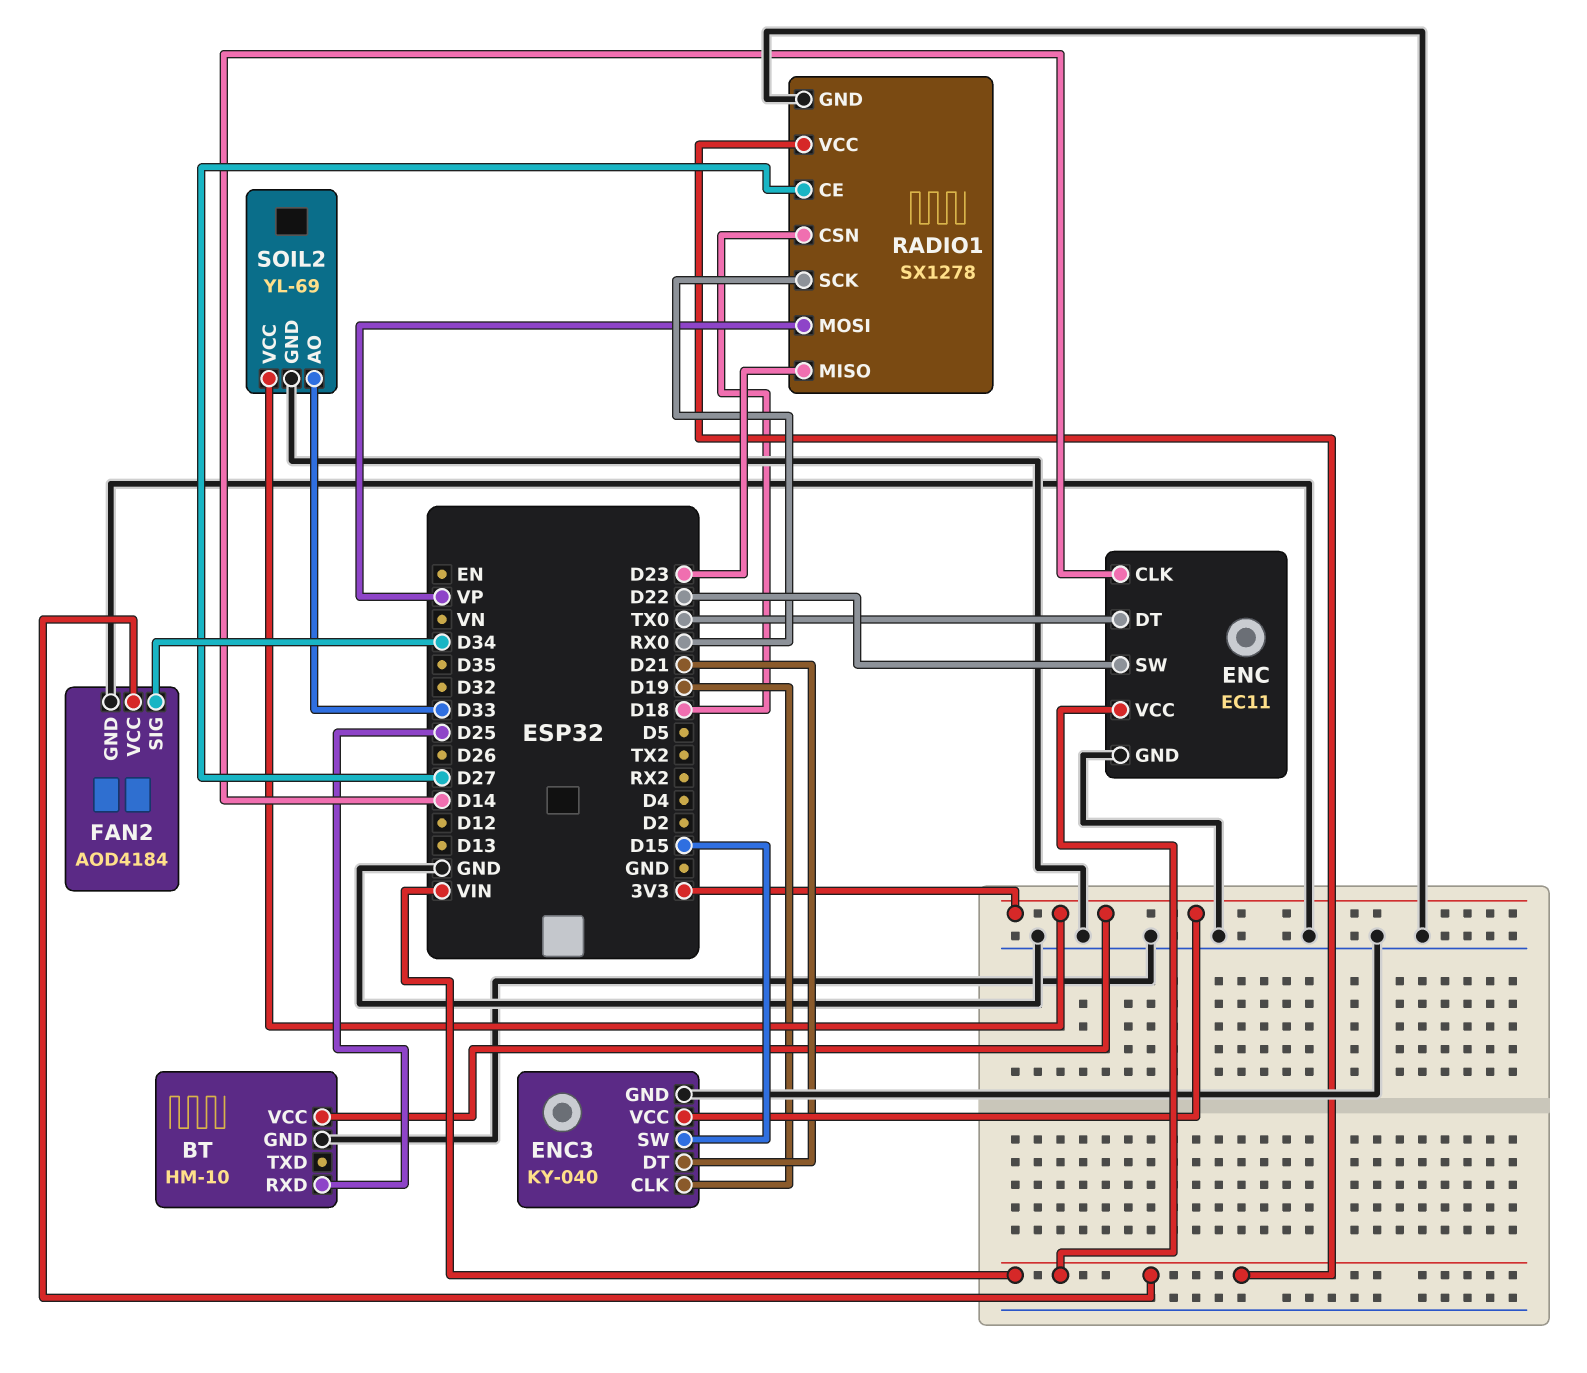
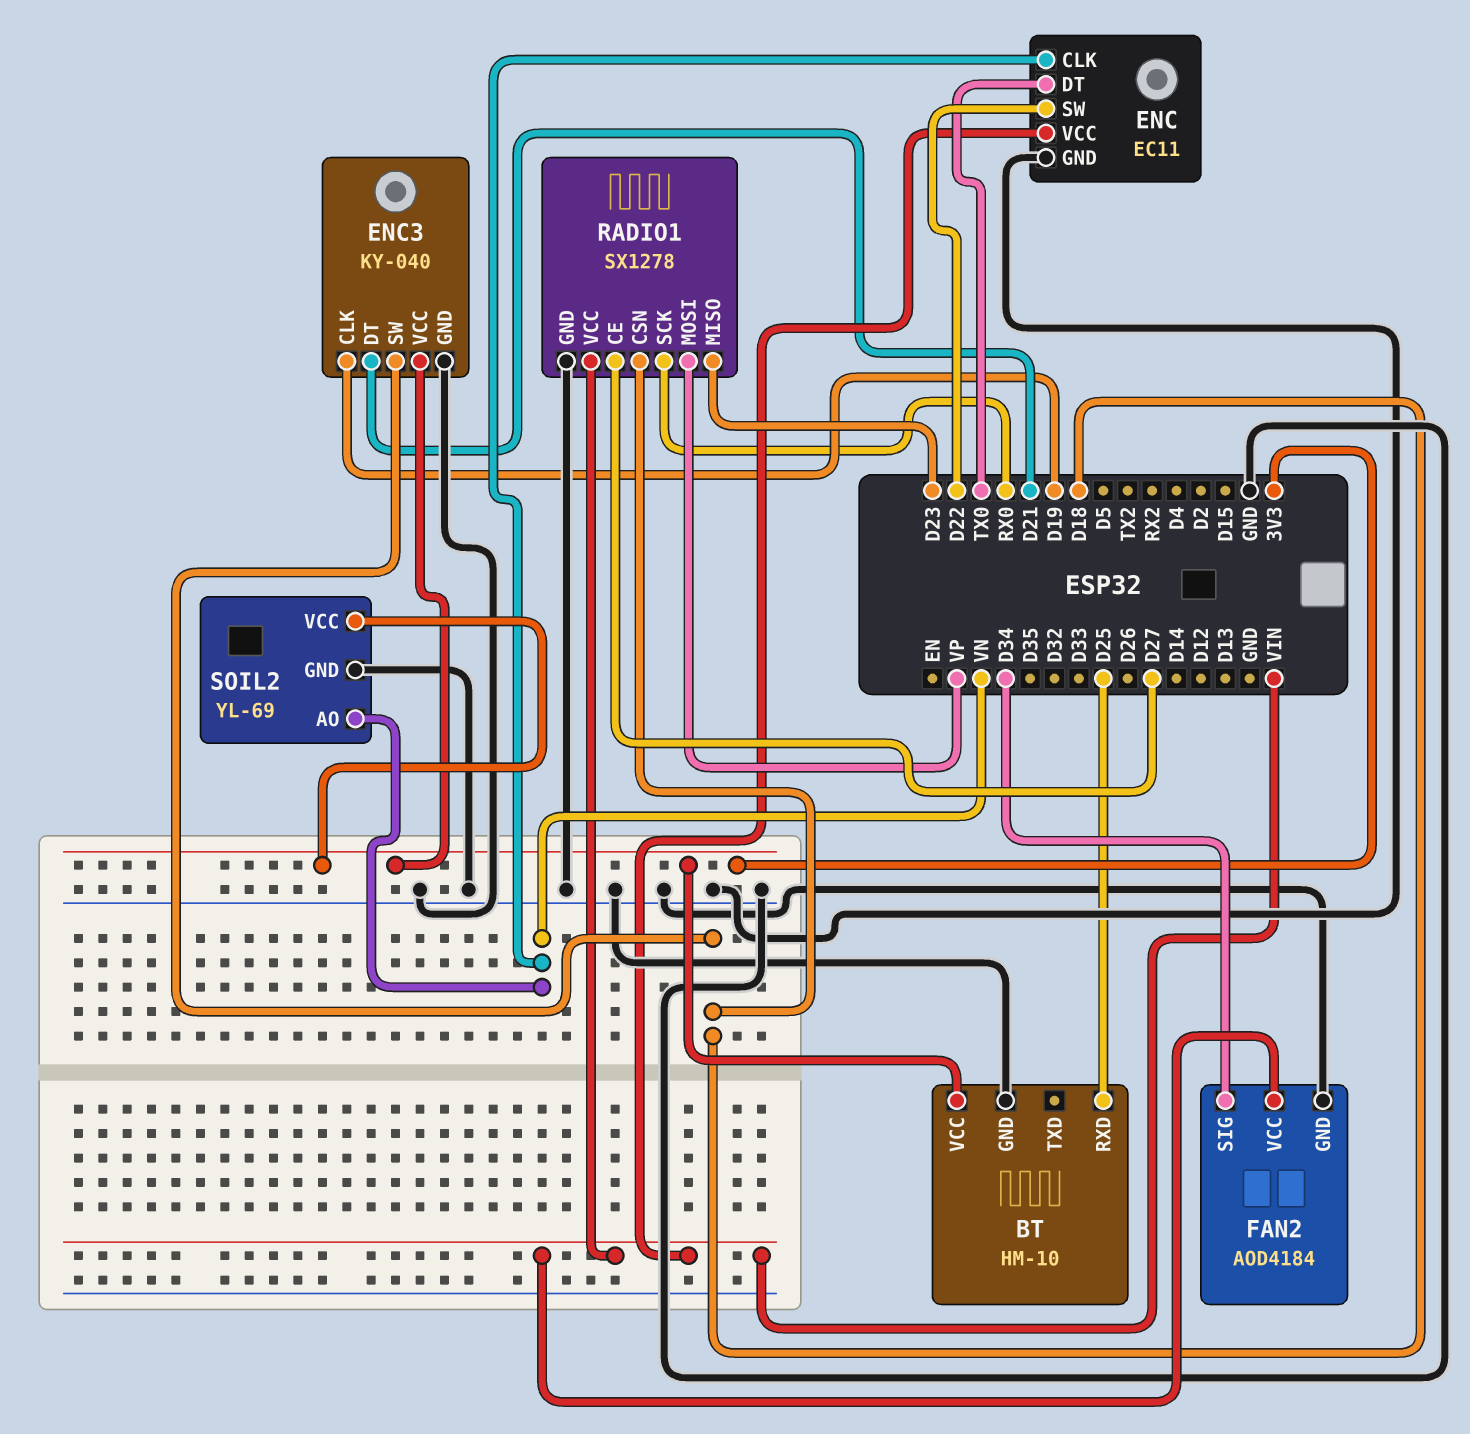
ENC pin CLK: D14 -> VN
ENC3 pin SW: D15 -> D18
SOIL2 pin AO: D33 -> VN

